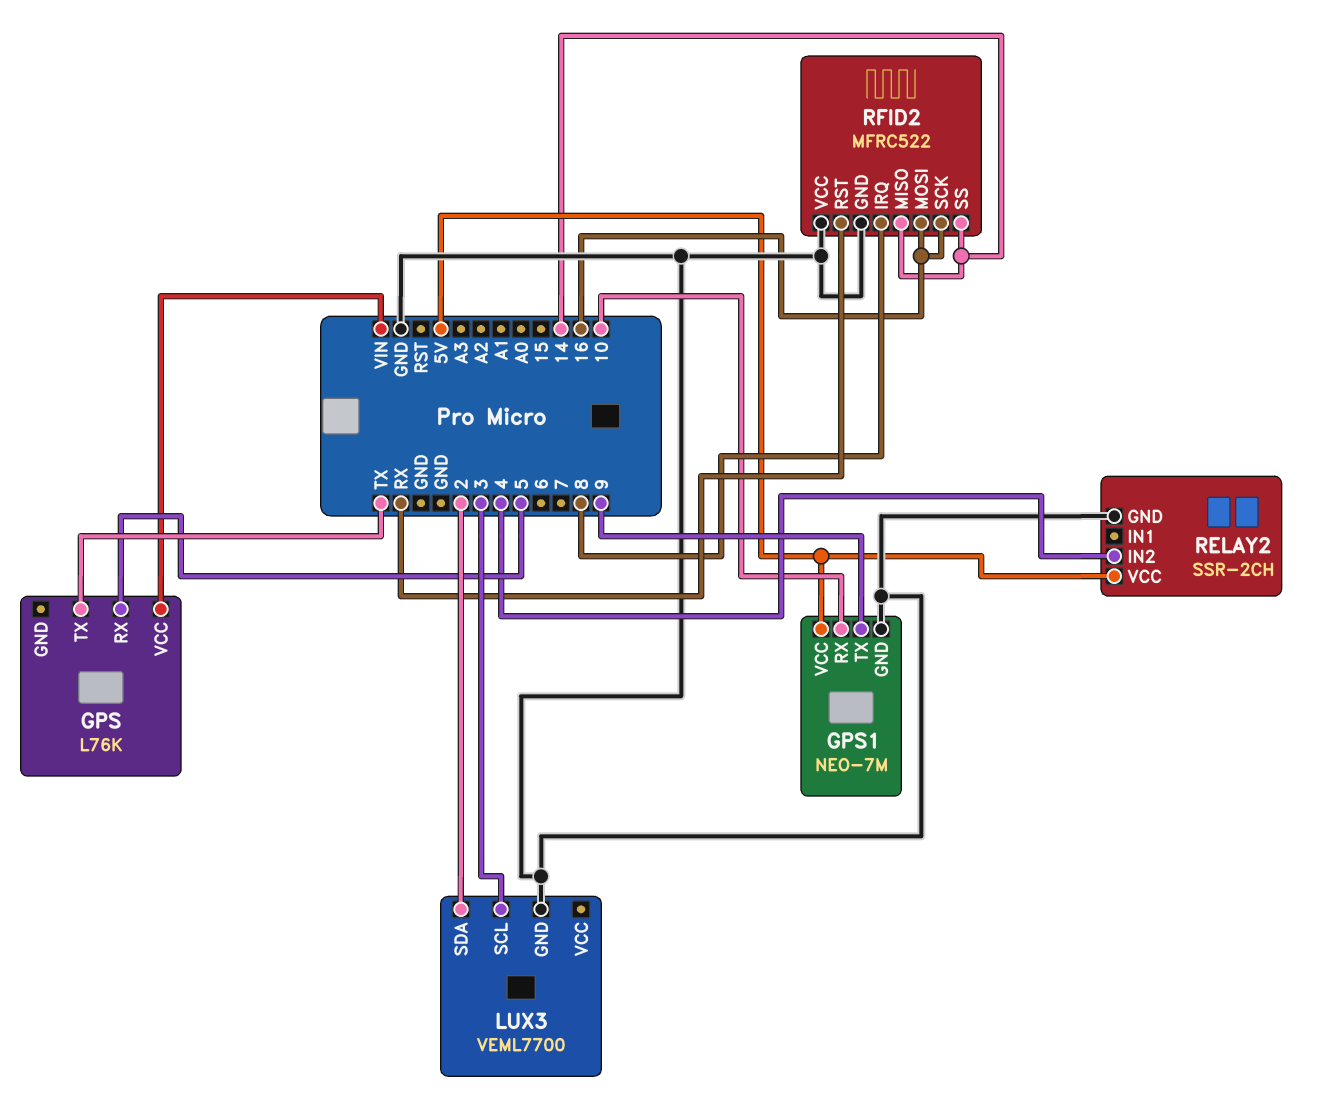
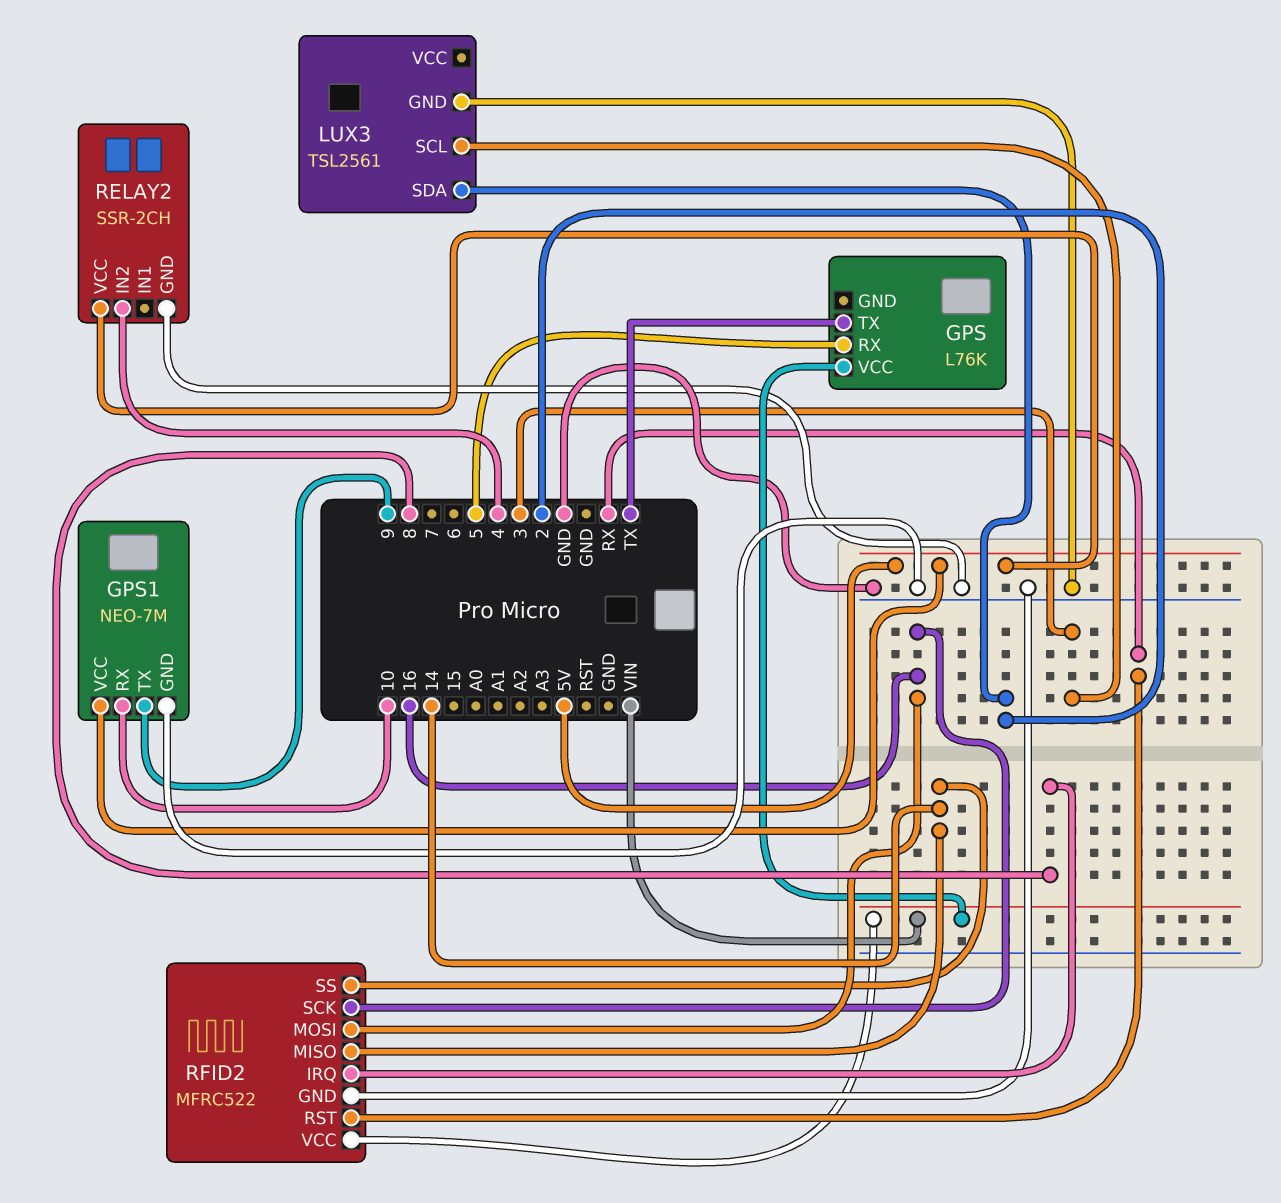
LUX3: VEML7700 -> TSL2561
RFID2 pin VCC: GND -> VIN

